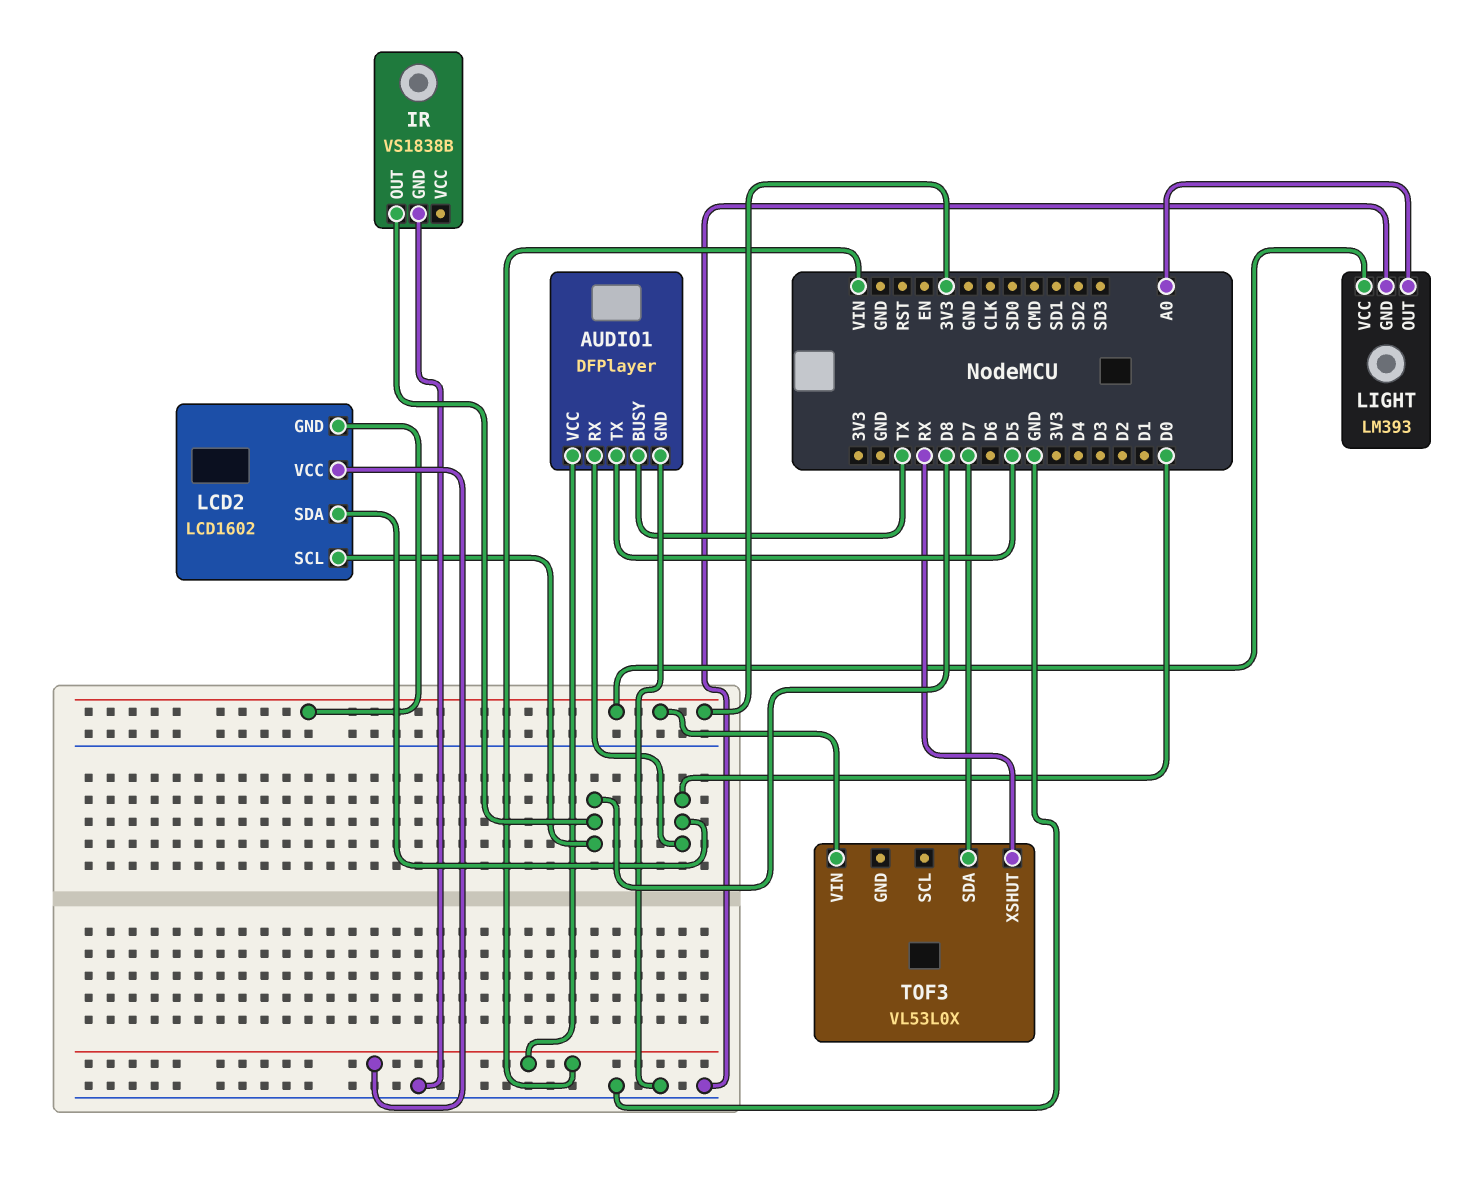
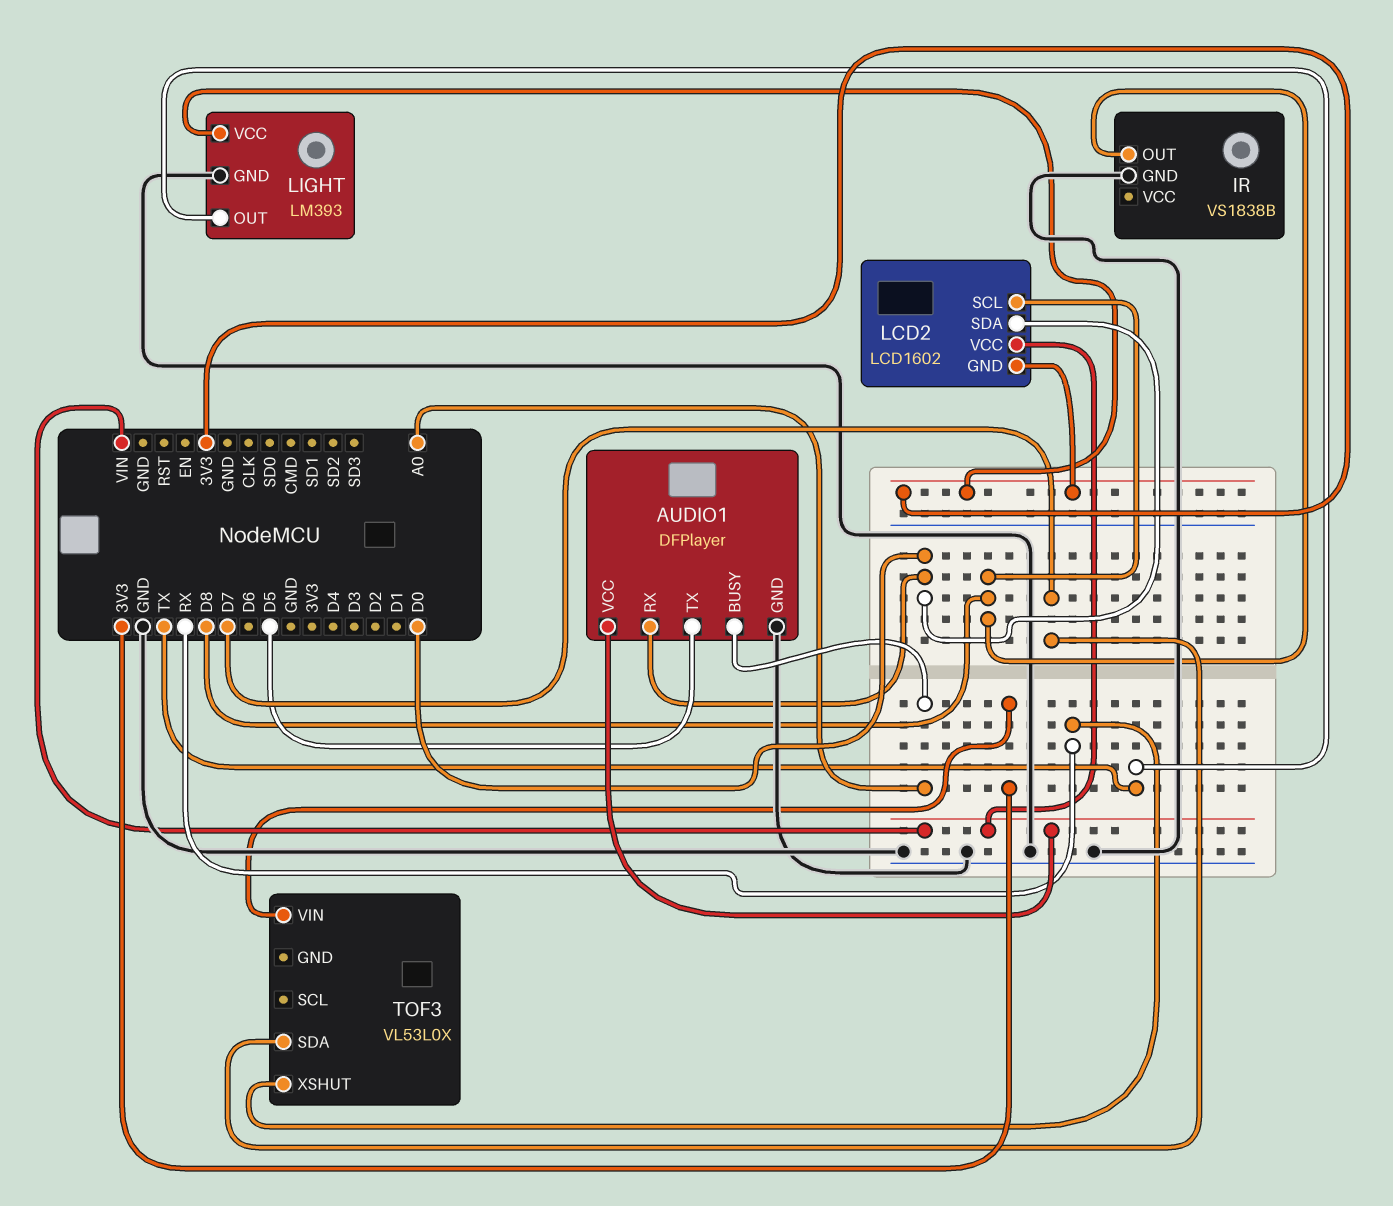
AUDIO1 pin BUSY: TX -> A0
LIGHT pin OUT: A0 -> TX

